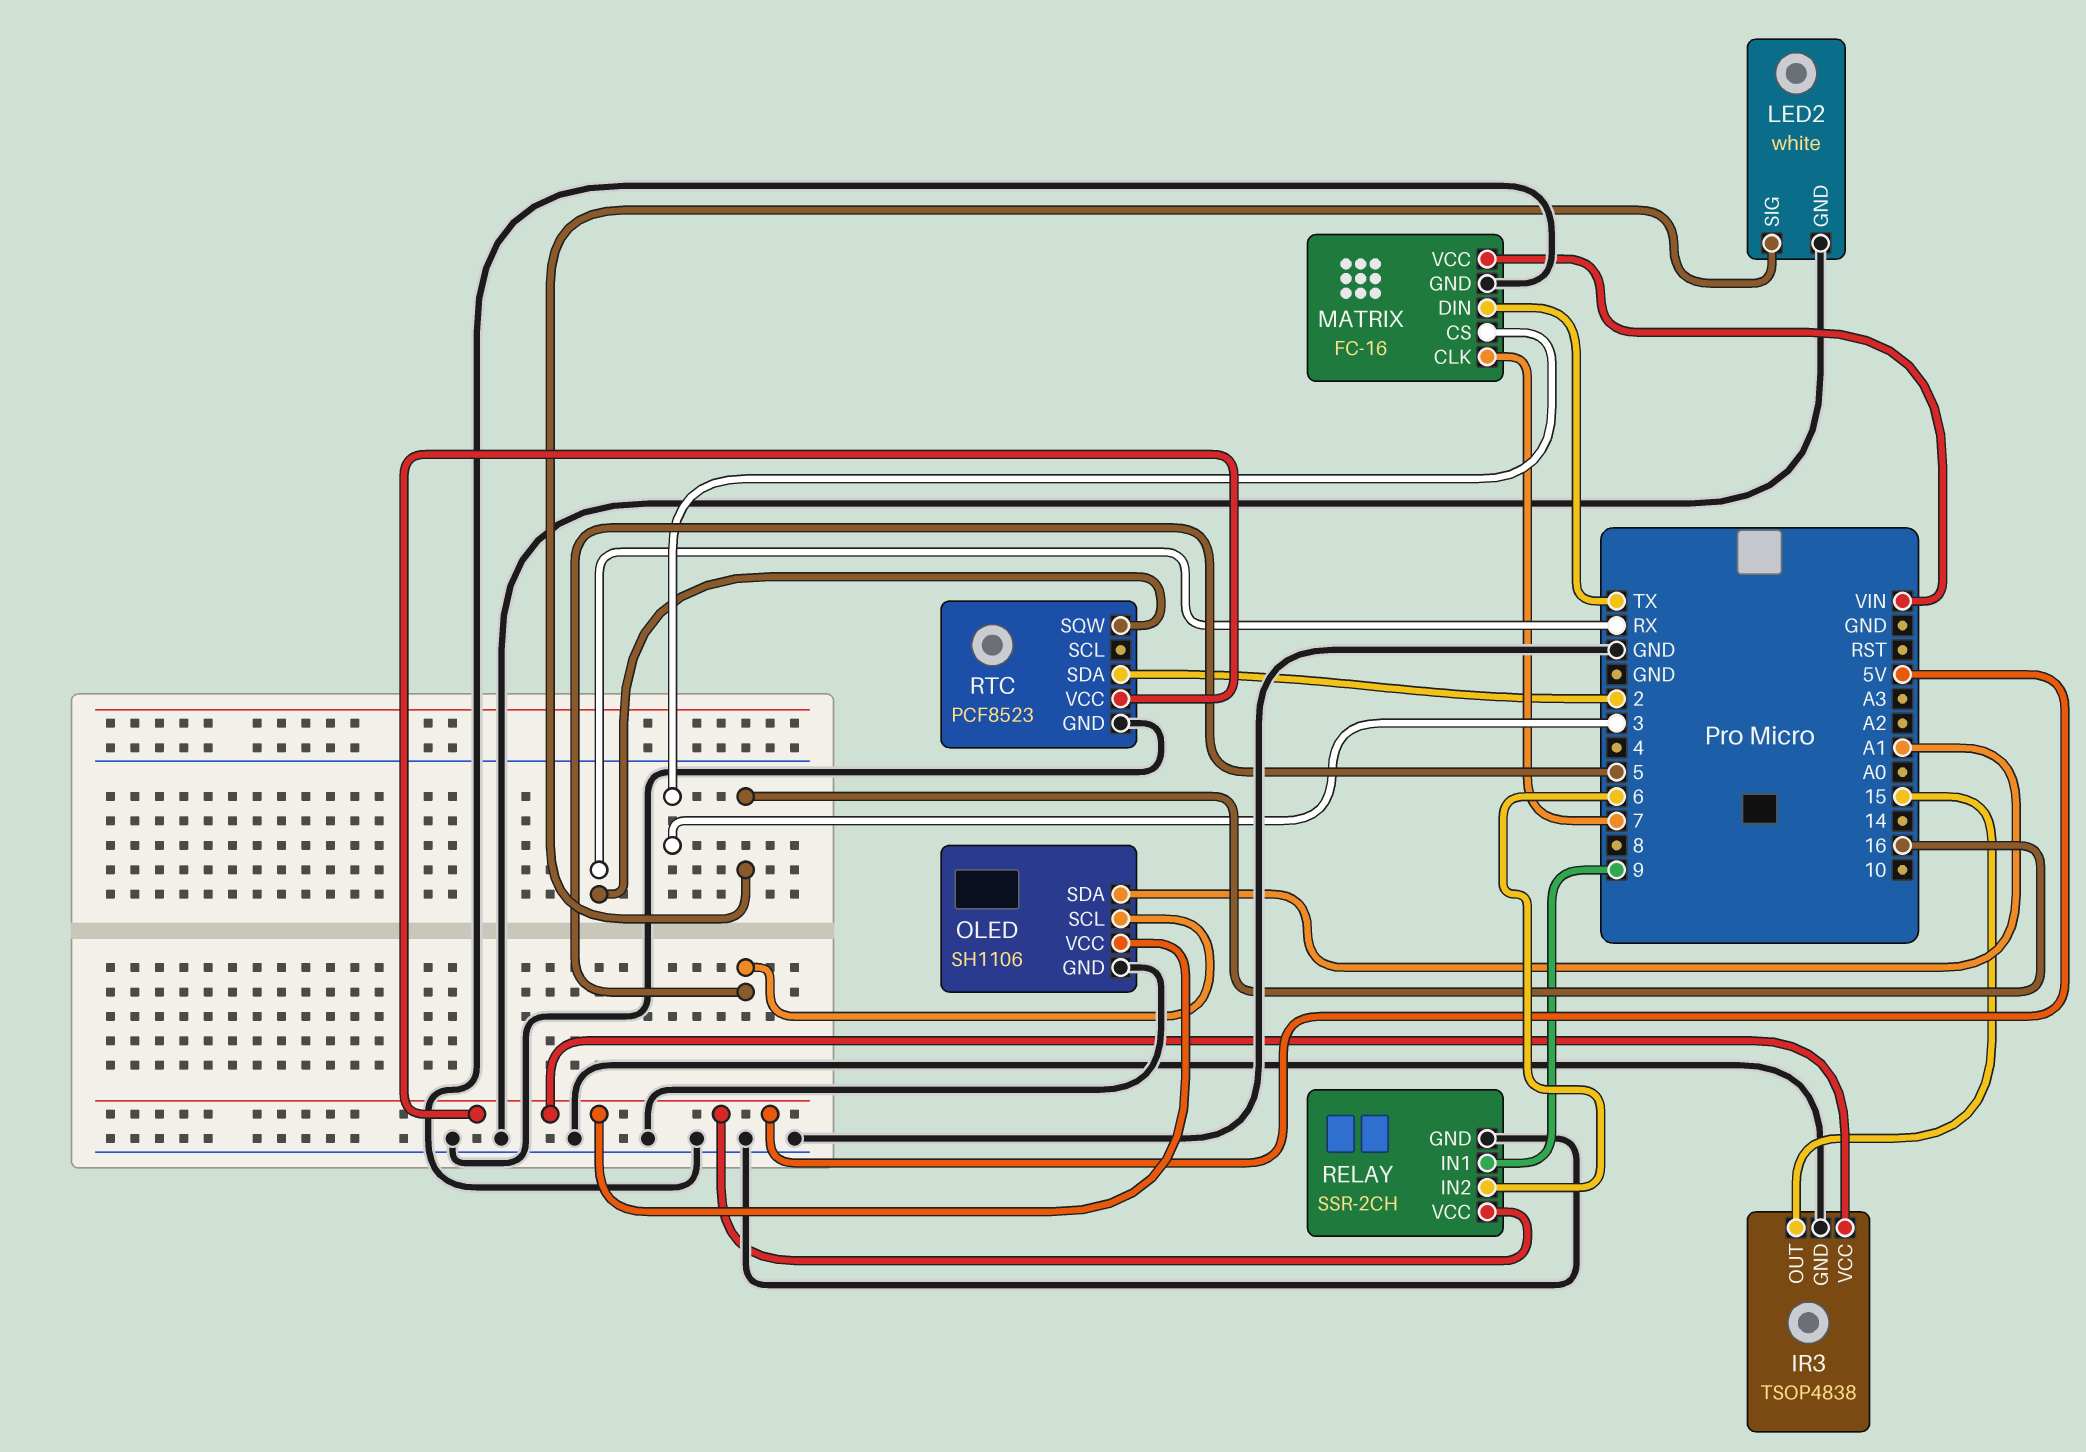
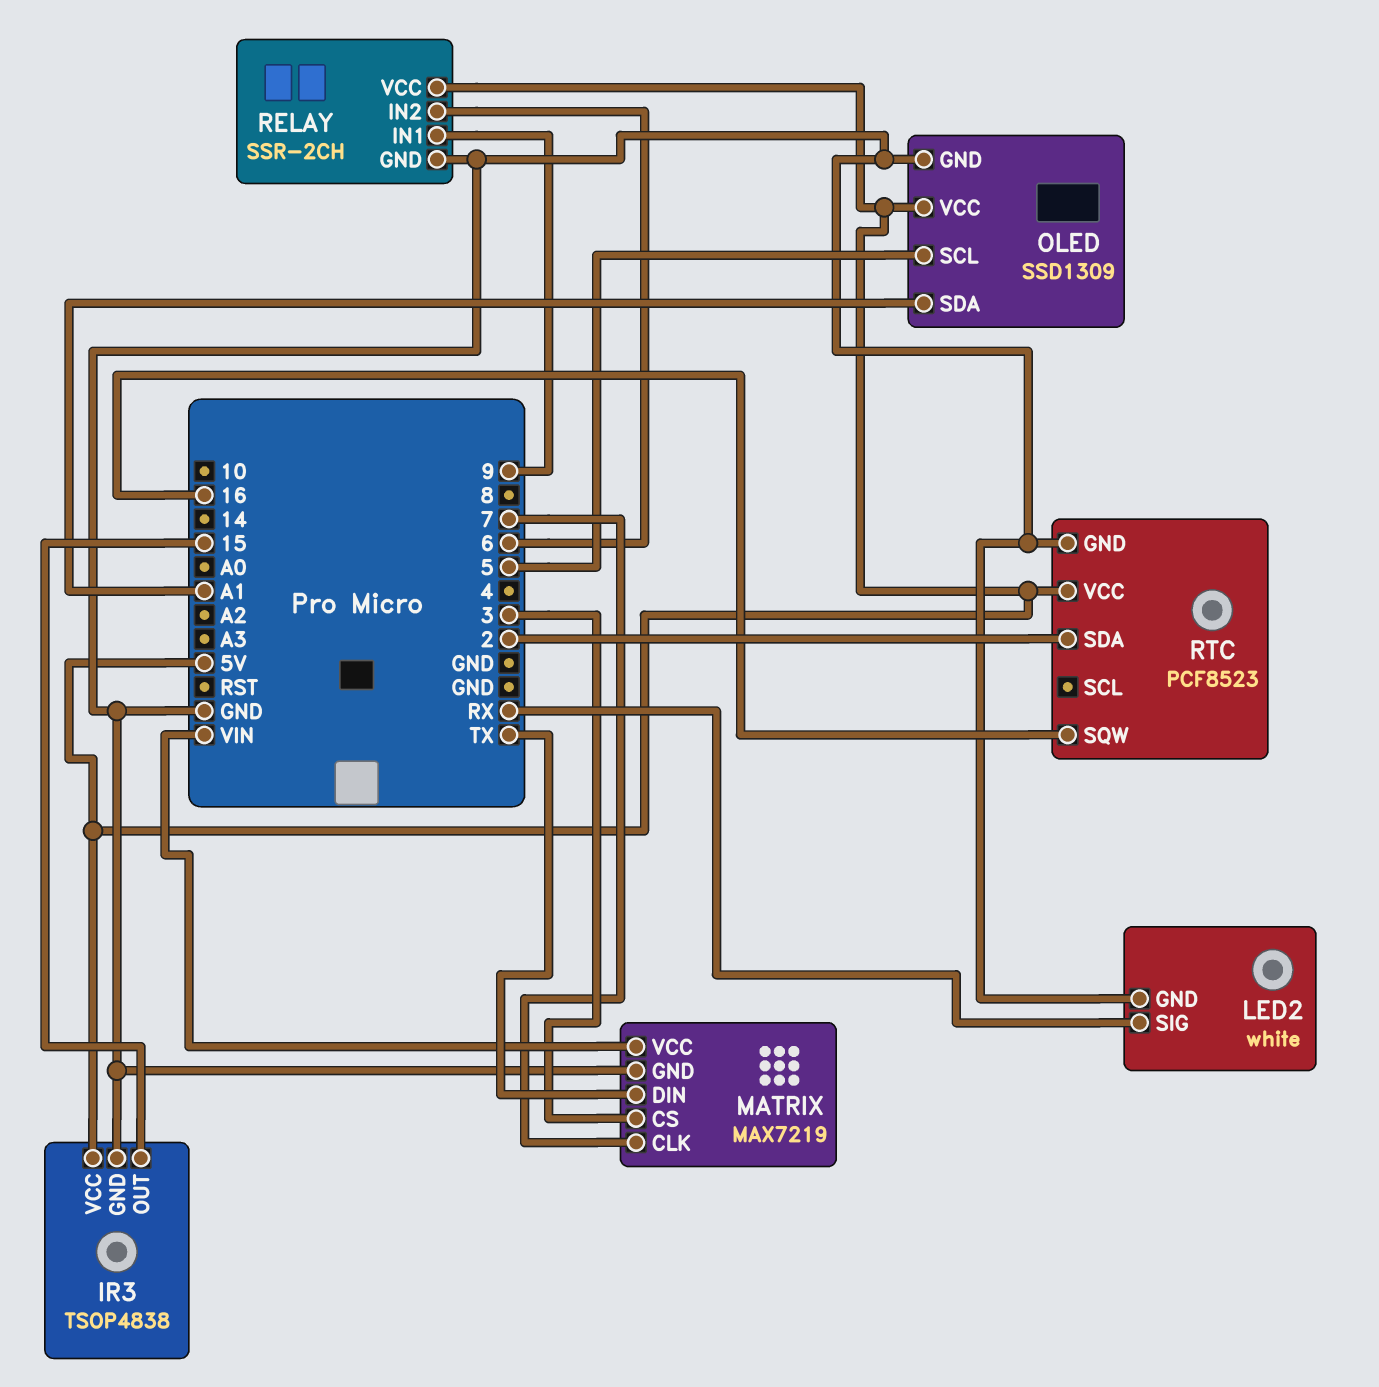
LED2 pin SIG: 16 -> RX
MATRIX: FC-16 -> MAX7219
OLED: SH1106 -> SSD1309
RTC pin SQW: RX -> 16

